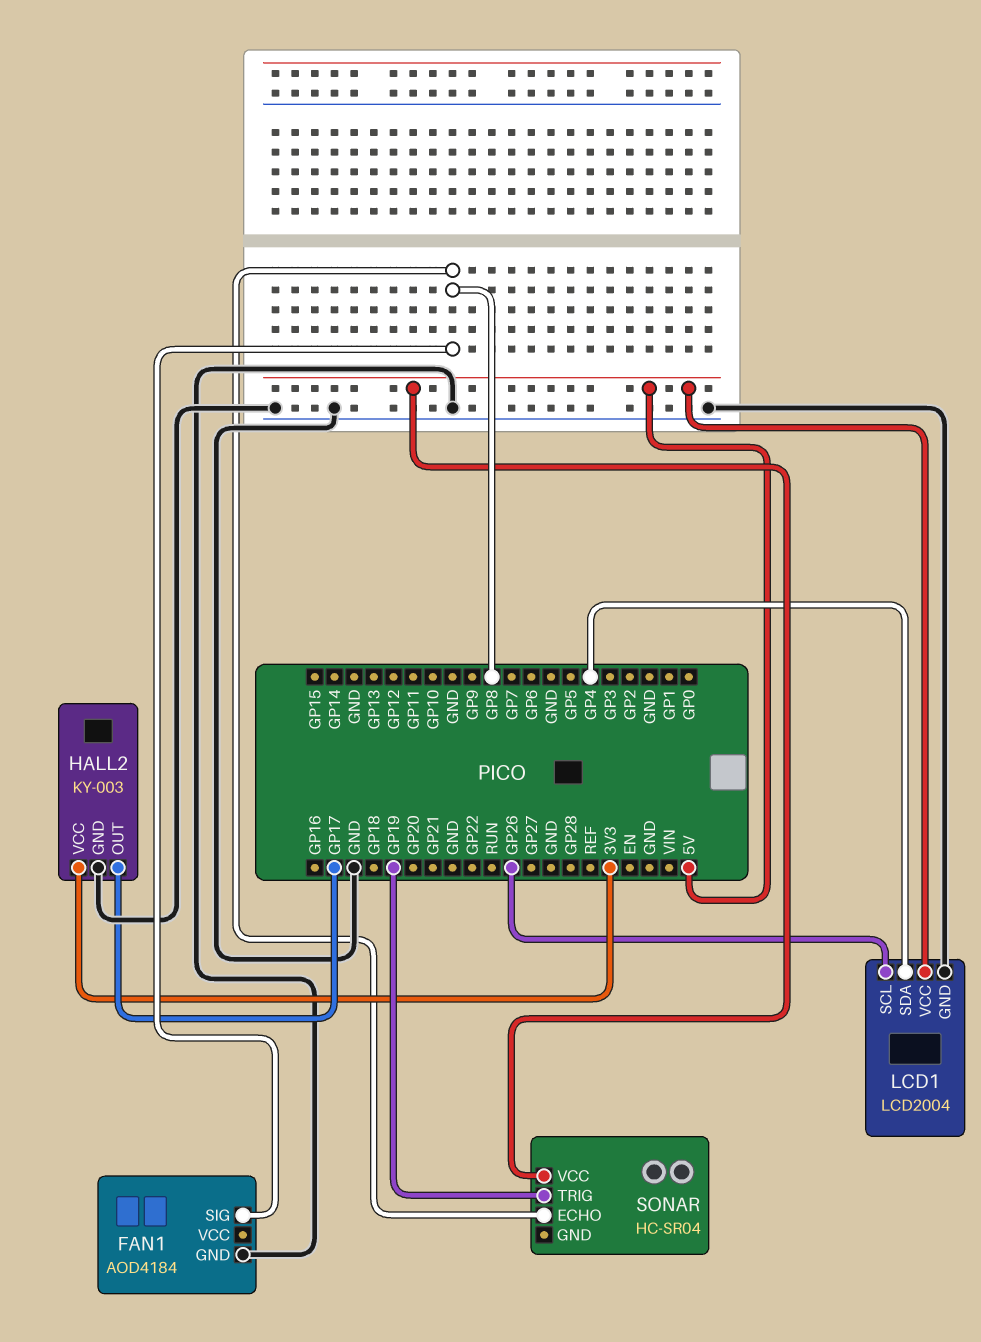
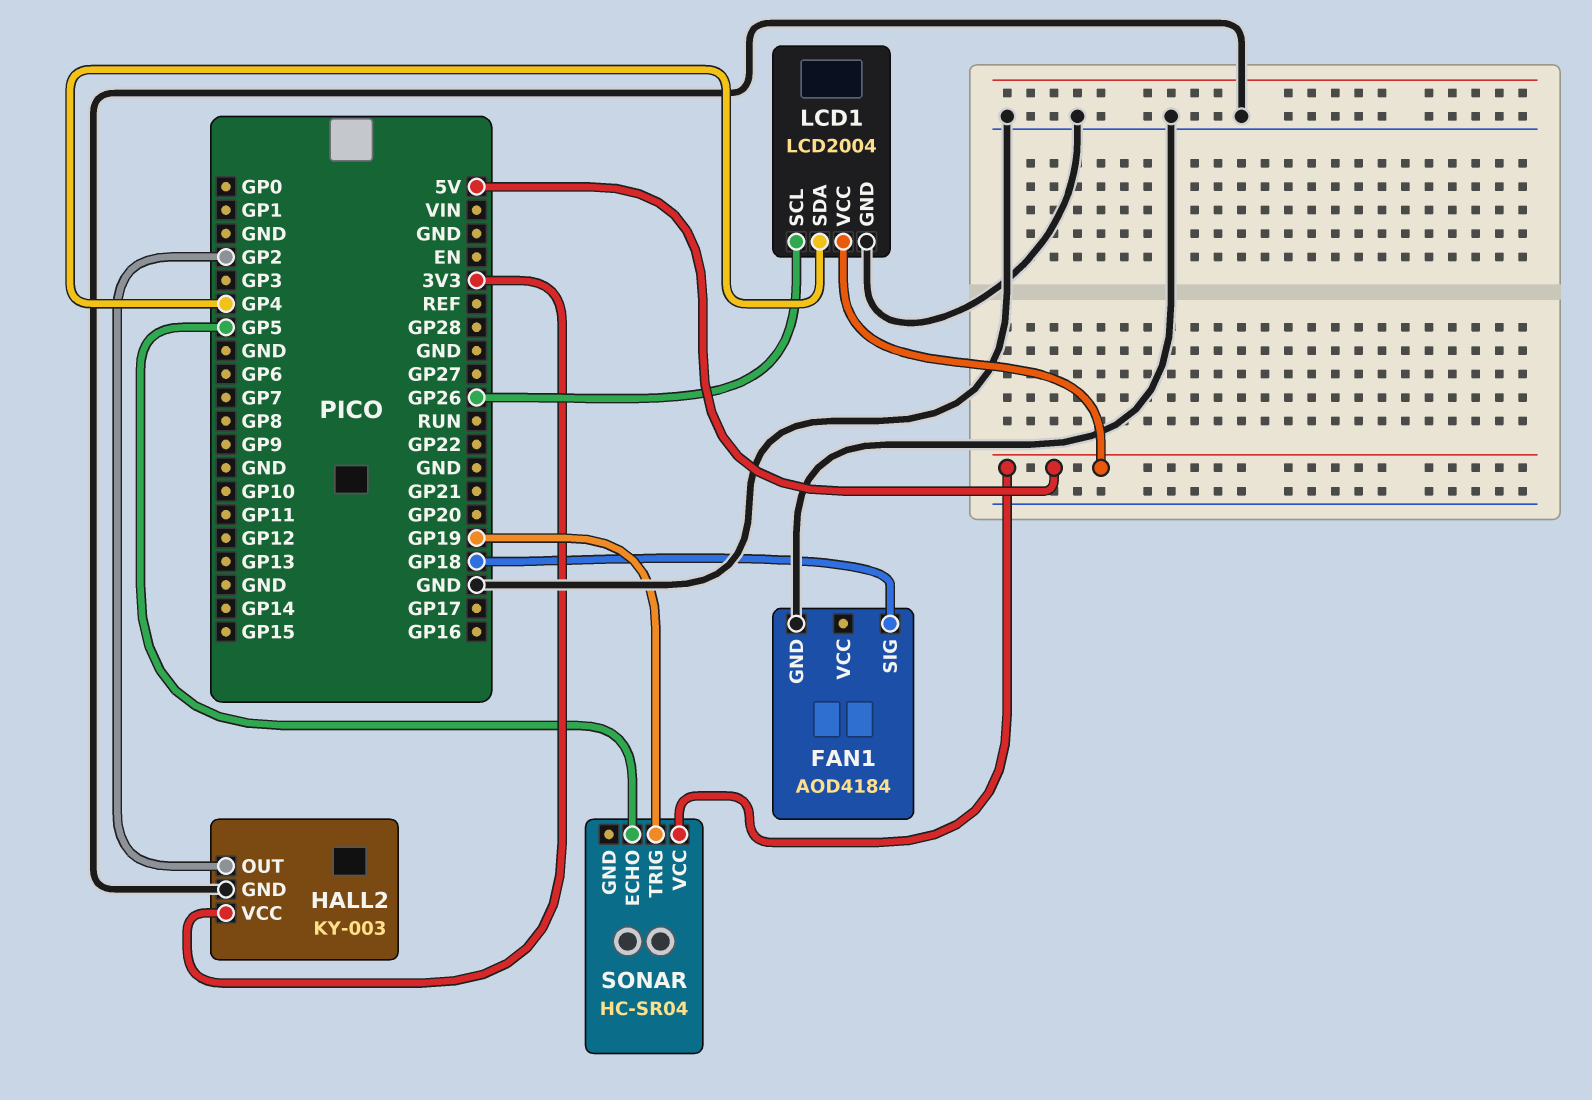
FAN1 pin SIG: GP8 -> GP18
HALL2 pin OUT: GP17 -> GP2
SONAR pin ECHO: GP8 -> GP5

